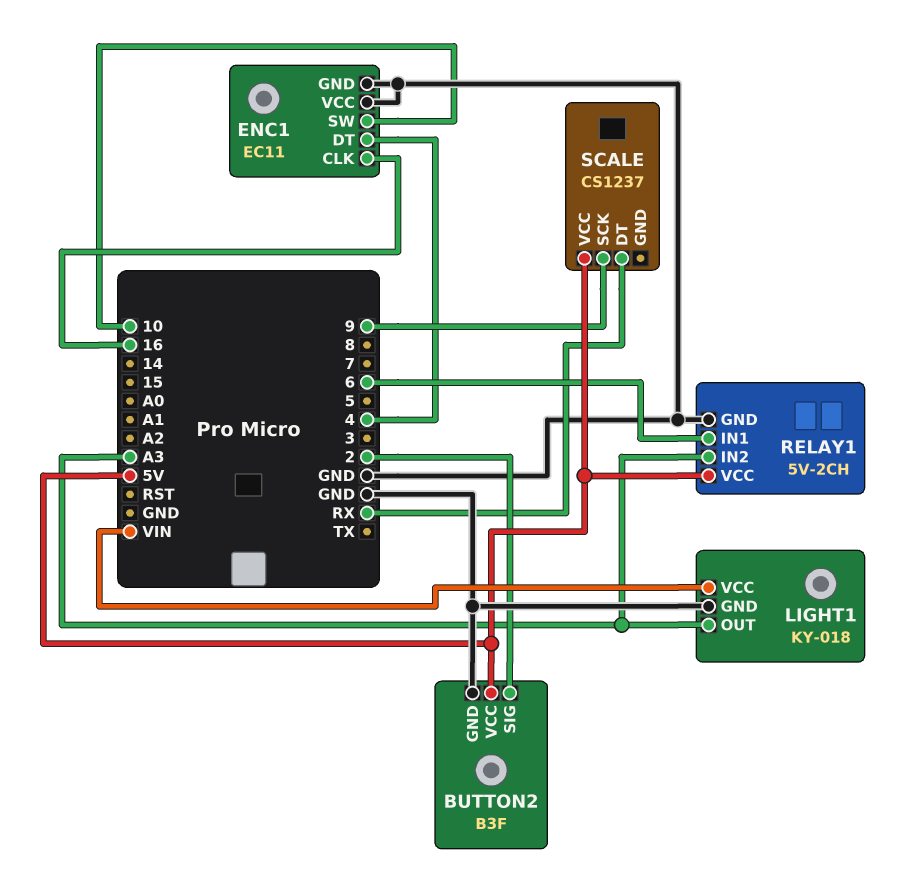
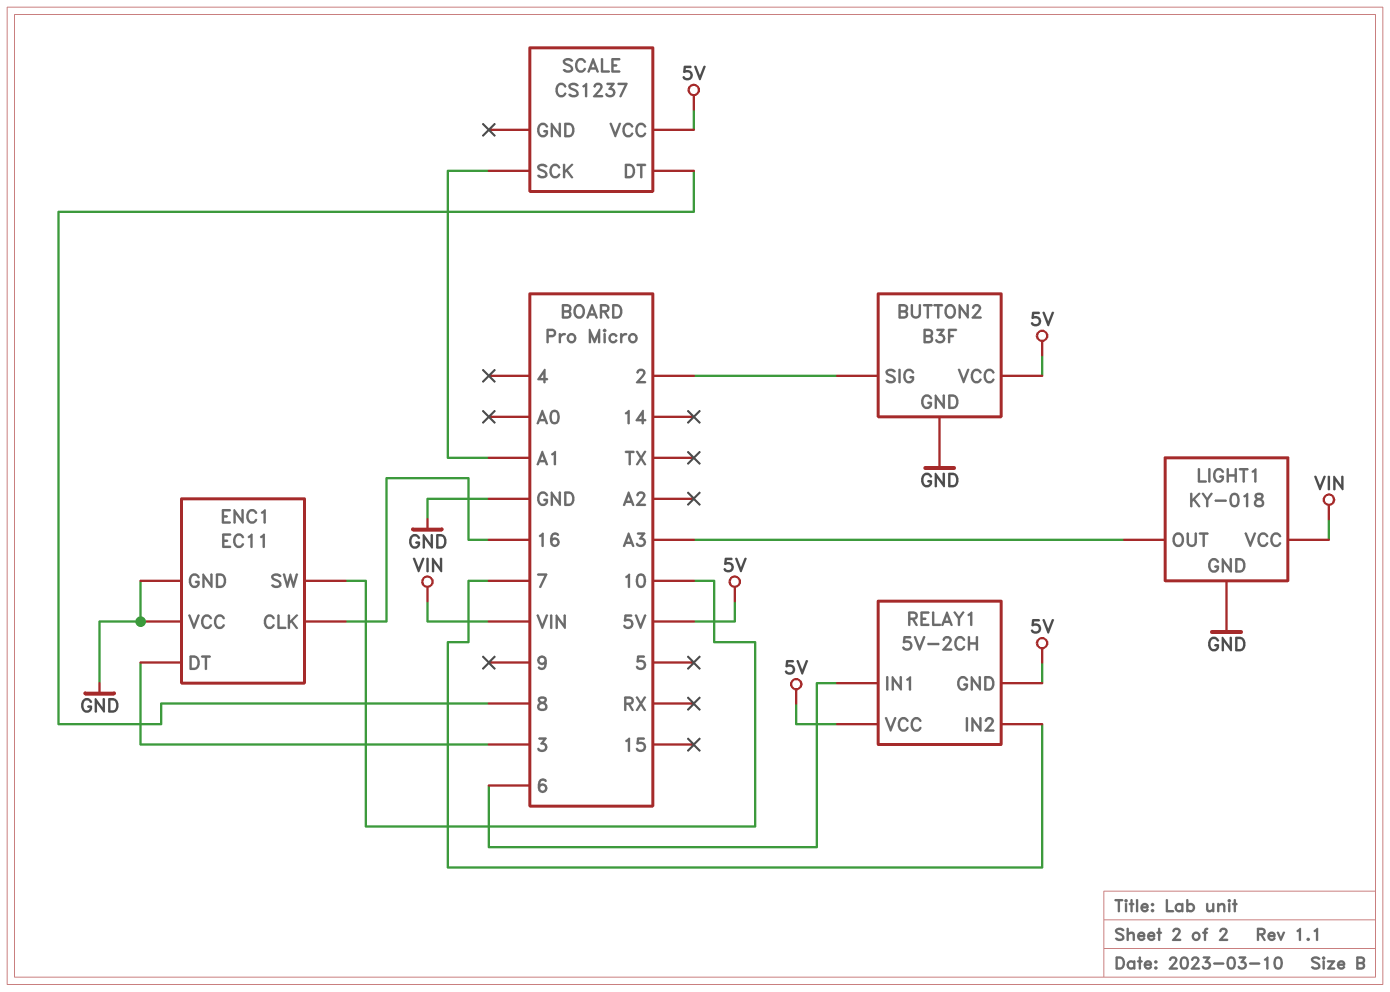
ENC1 pin DT: 4 -> 3
RELAY1 pin GND: GND -> 5V
RELAY1 pin IN2: A3 -> 7
SCALE pin DT: RX -> 8
SCALE pin SCK: 9 -> A1

